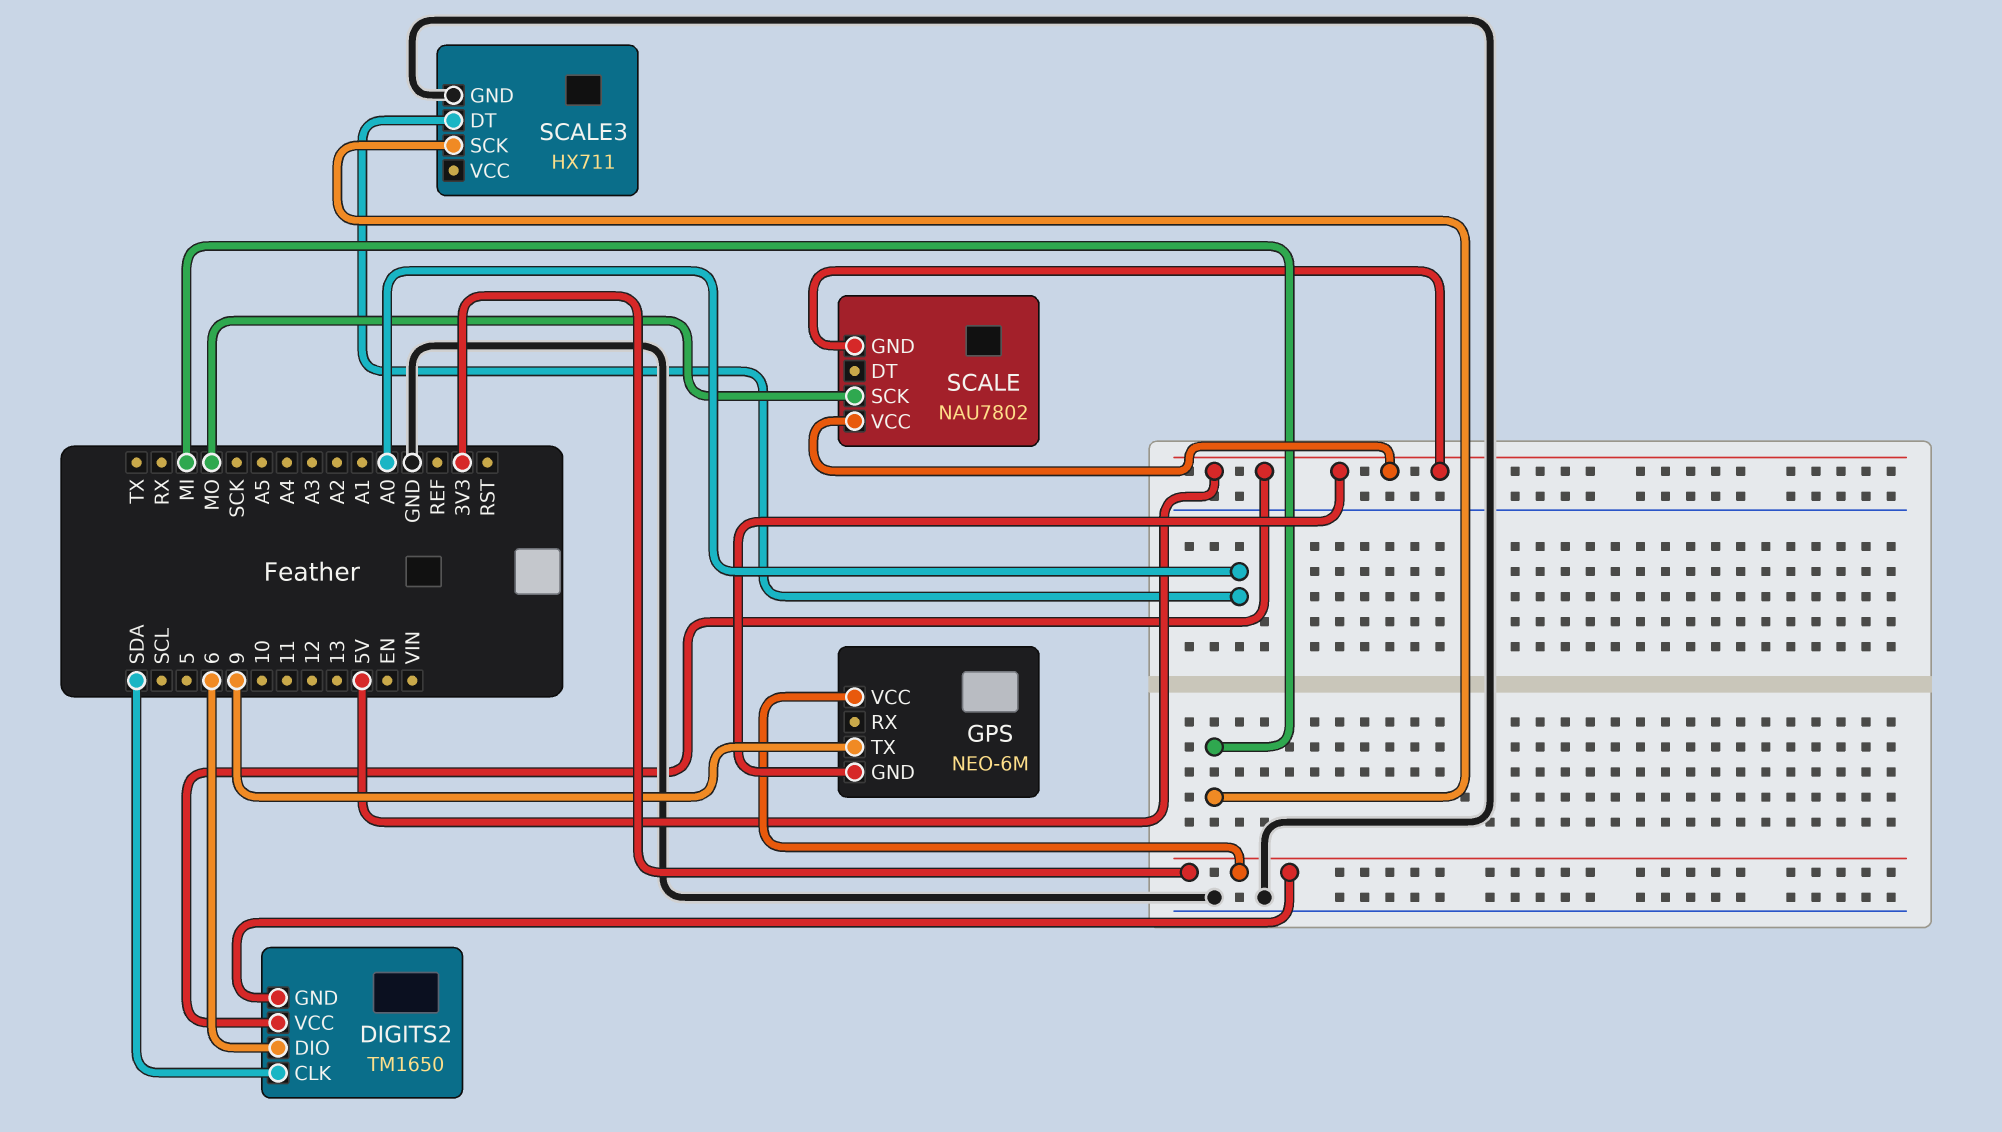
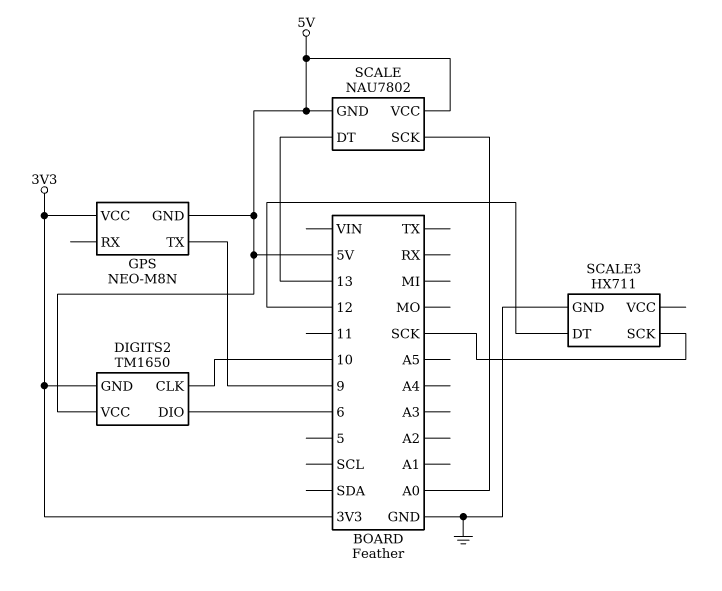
DIGITS2 pin CLK: SDA -> 10
GPS: NEO-6M -> NEO-M8N
SCALE pin DT: none -> 13
SCALE pin SCK: MO -> A0
SCALE3 pin DT: A0 -> 12
SCALE3 pin SCK: MI -> SCK

